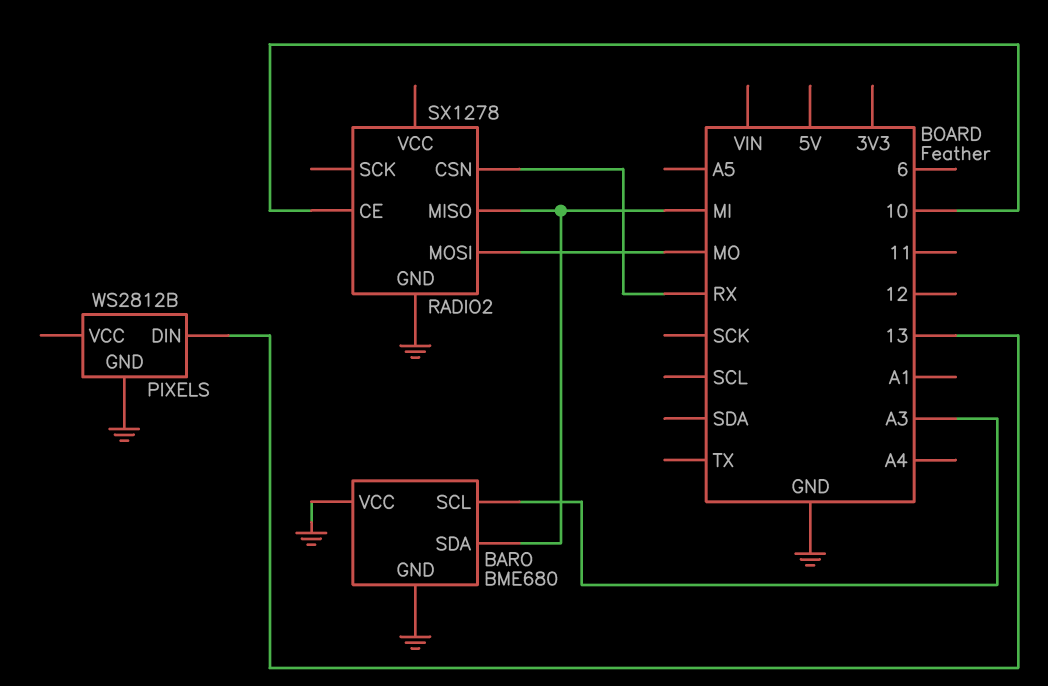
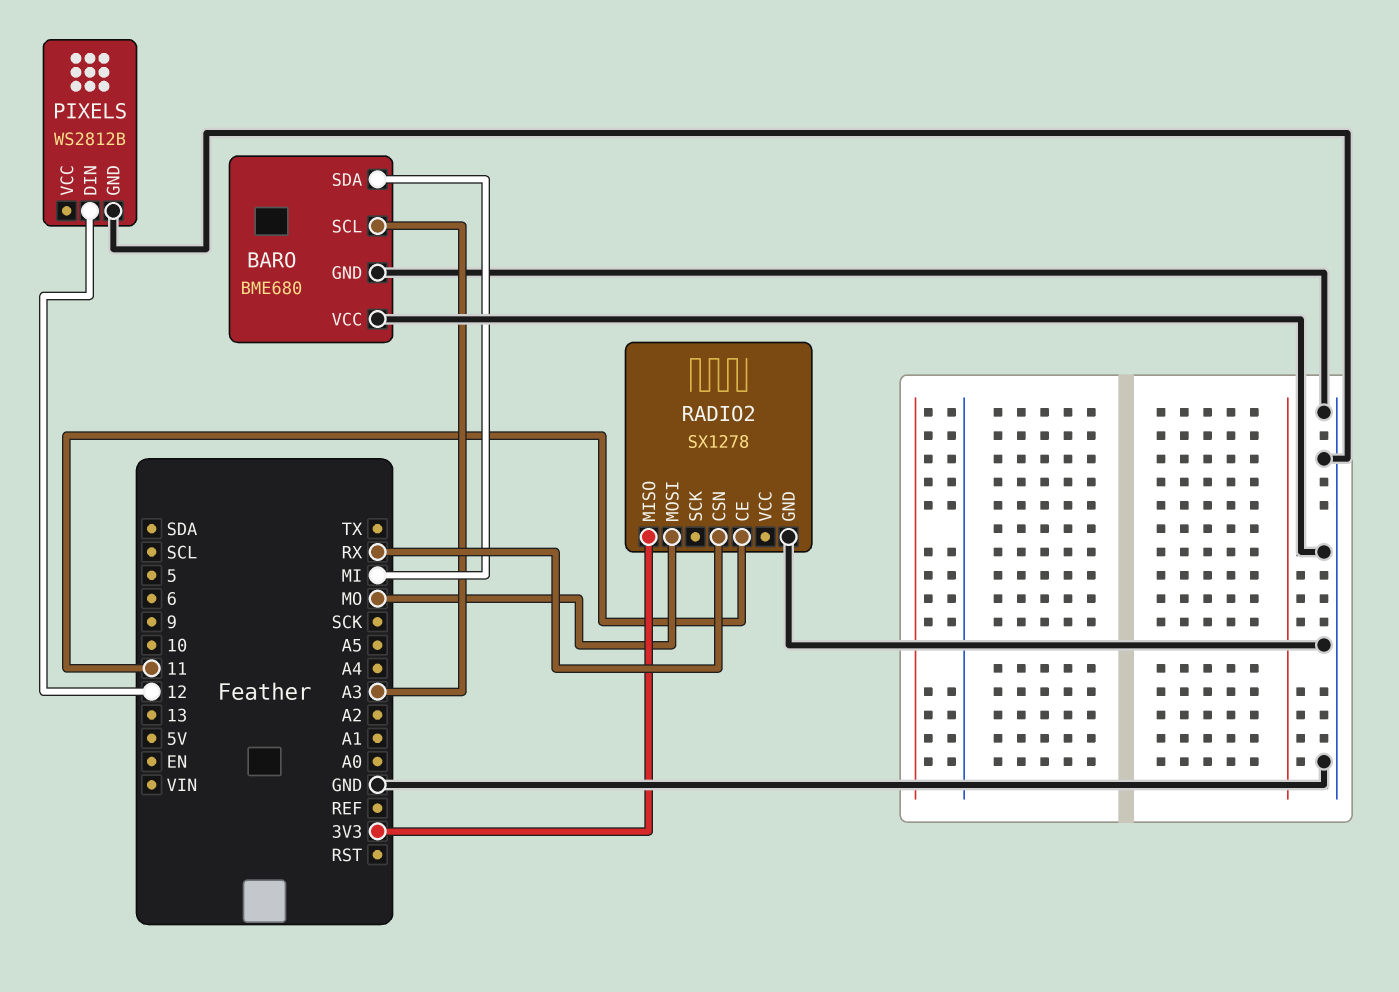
PIXELS pin DIN: 13 -> 12
RADIO2 pin CE: 10 -> 11
RADIO2 pin MISO: MI -> 3V3

